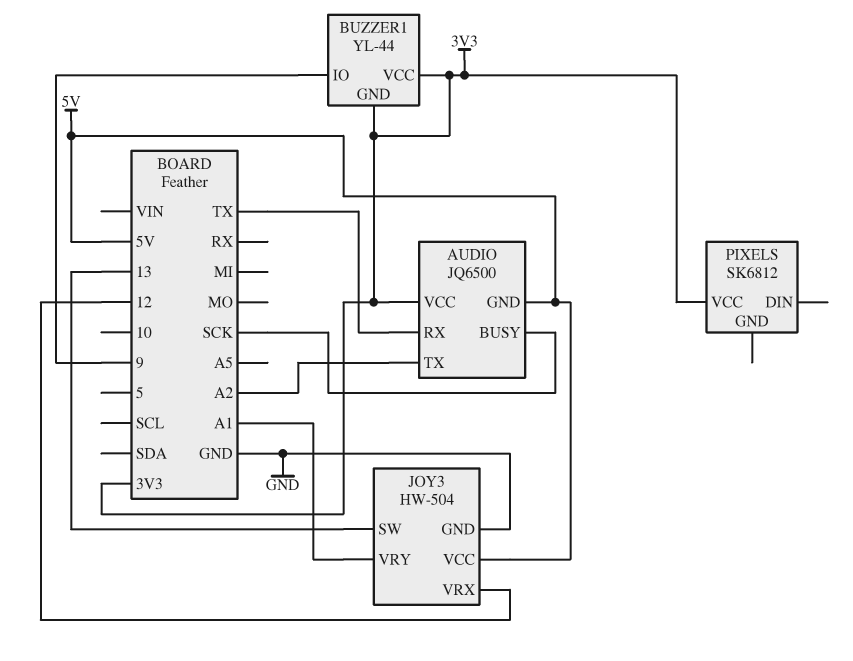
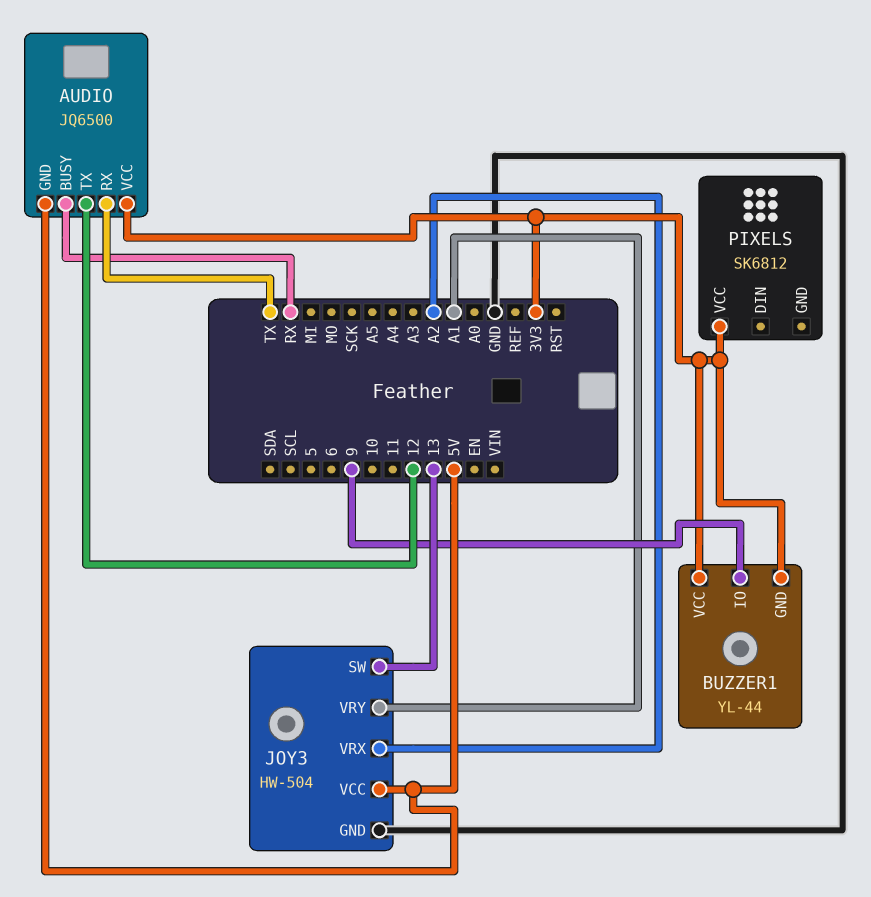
AUDIO pin BUSY: SCK -> RX
AUDIO pin TX: A2 -> 12
JOY3 pin VRX: 12 -> A2

